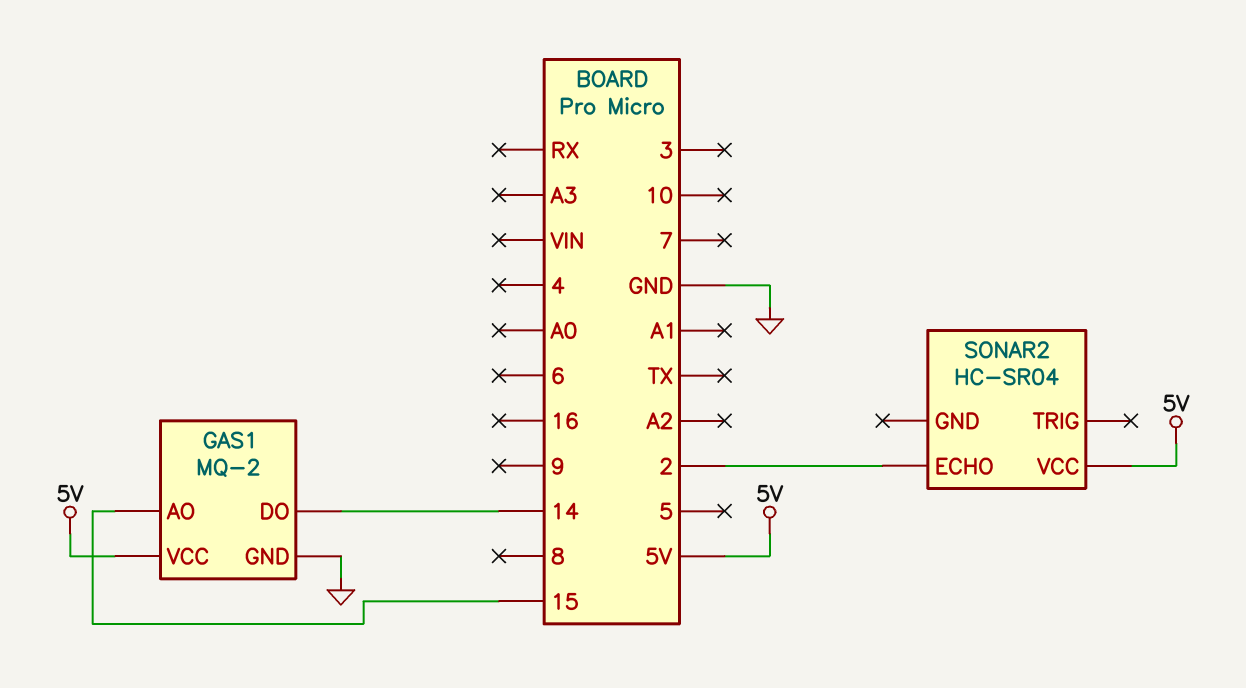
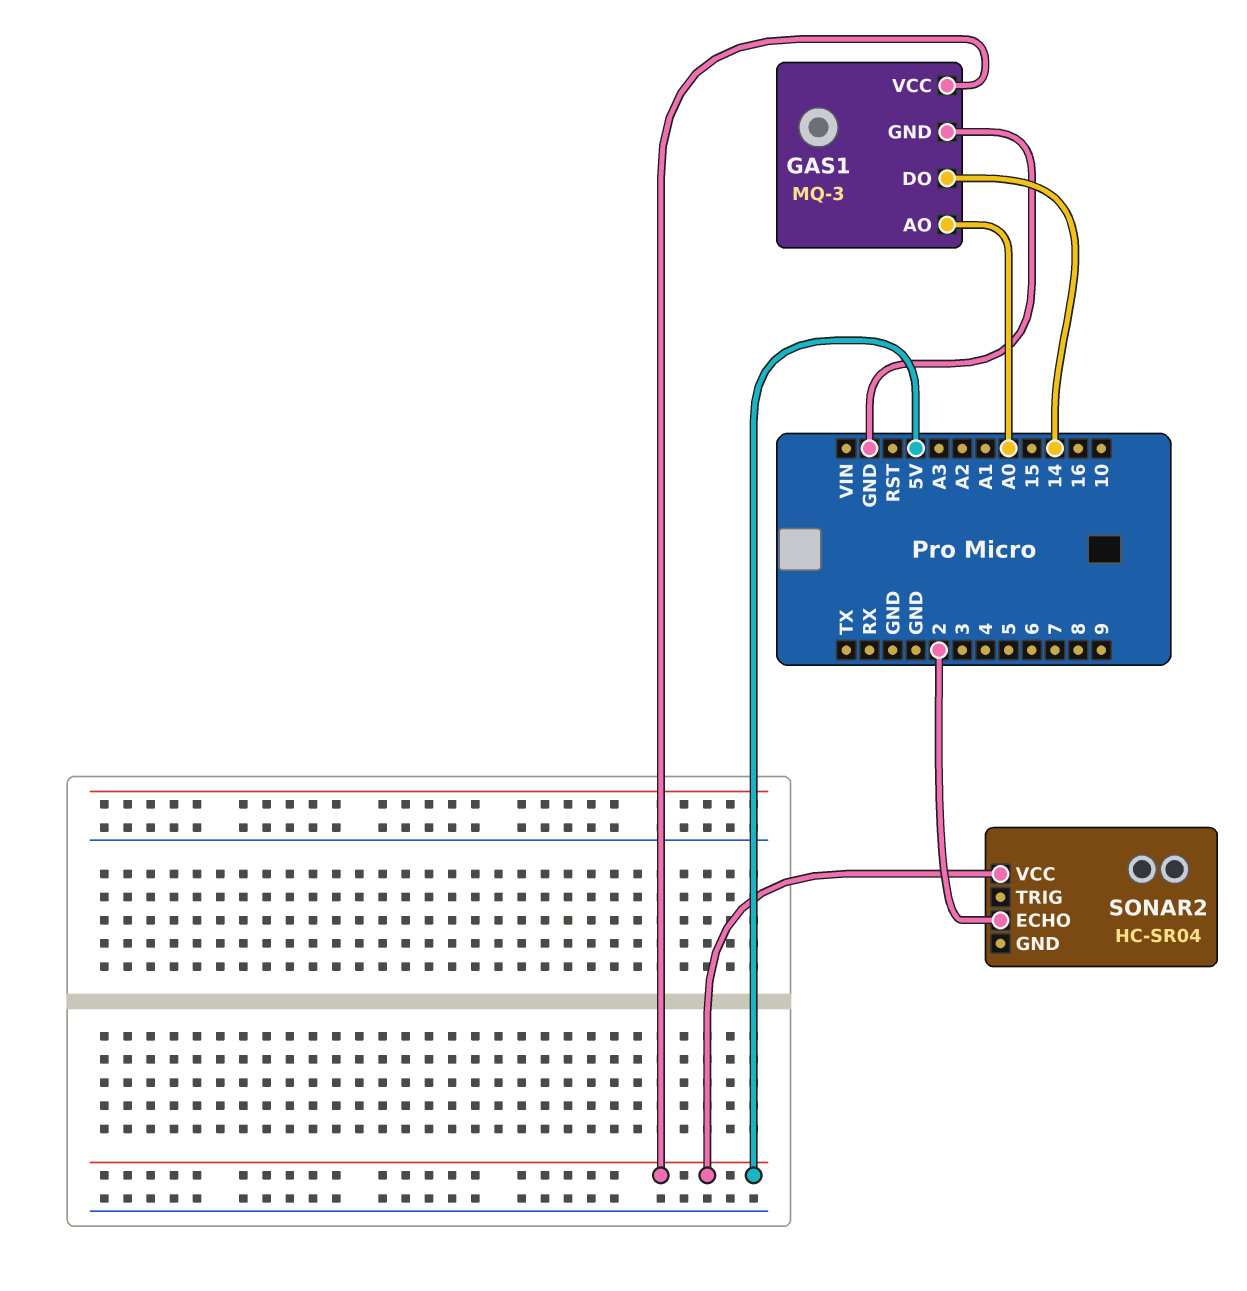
GAS1: MQ-2 -> MQ-3
GAS1 pin AO: 15 -> A0

